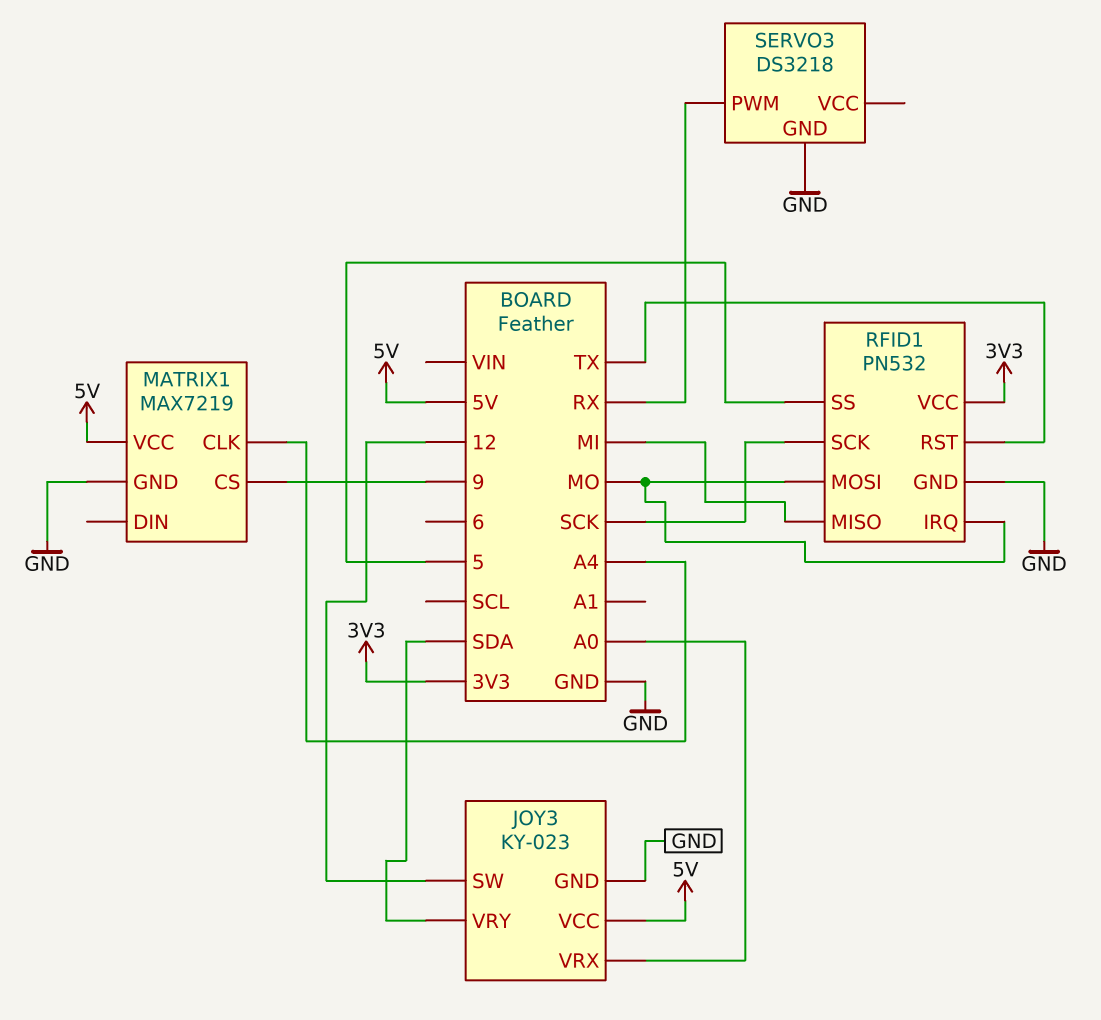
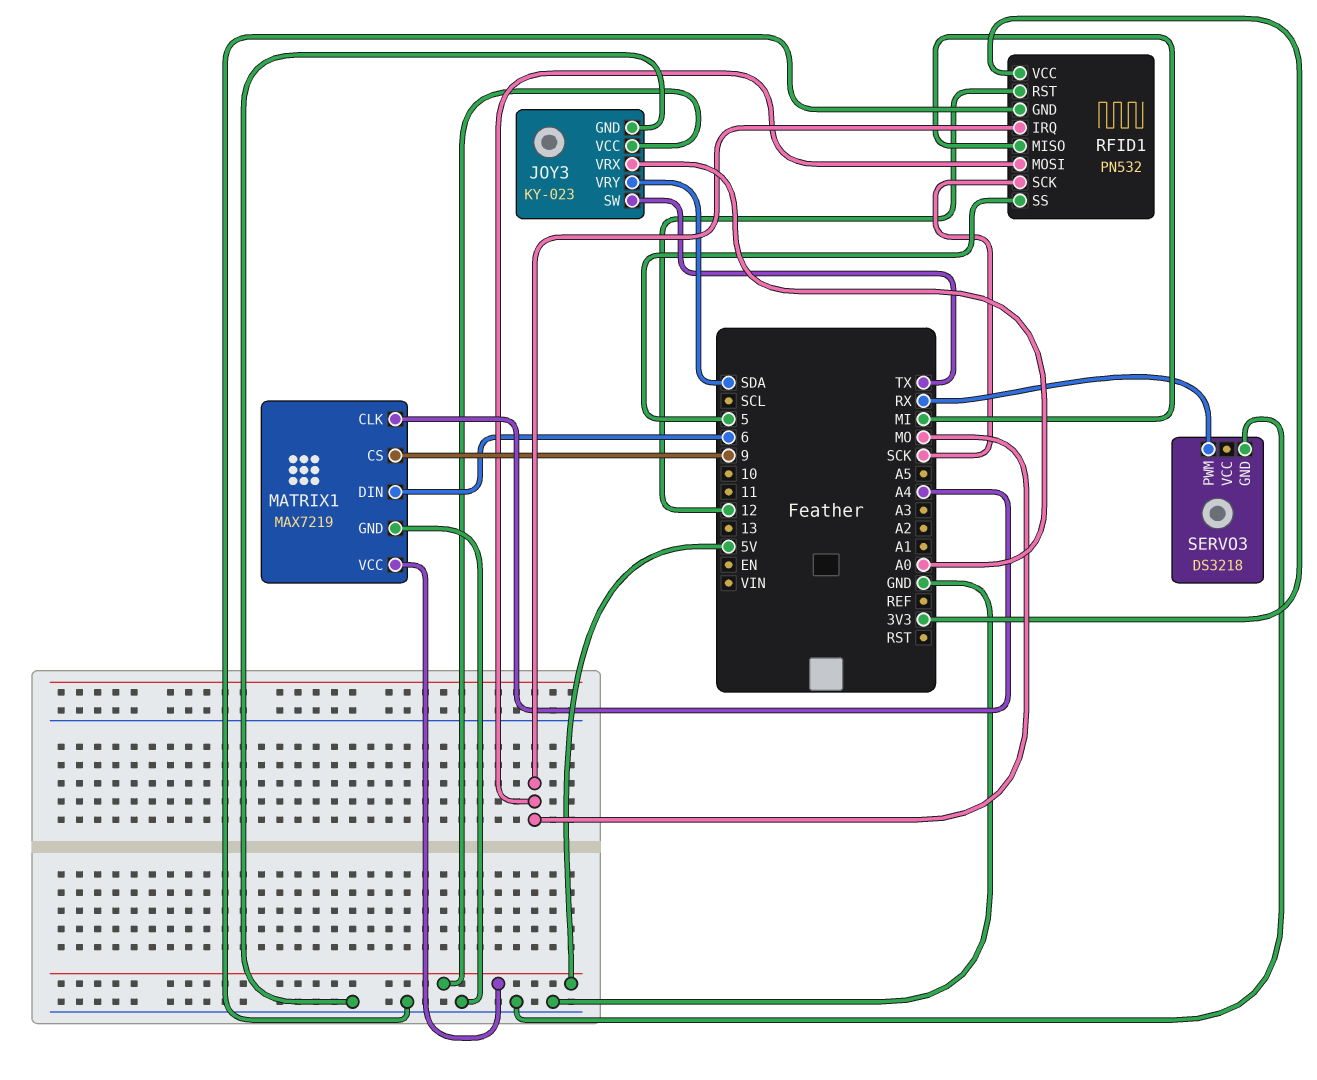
JOY3 pin SW: 12 -> TX
MATRIX1 pin DIN: none -> 6
RFID1 pin RST: TX -> 12

